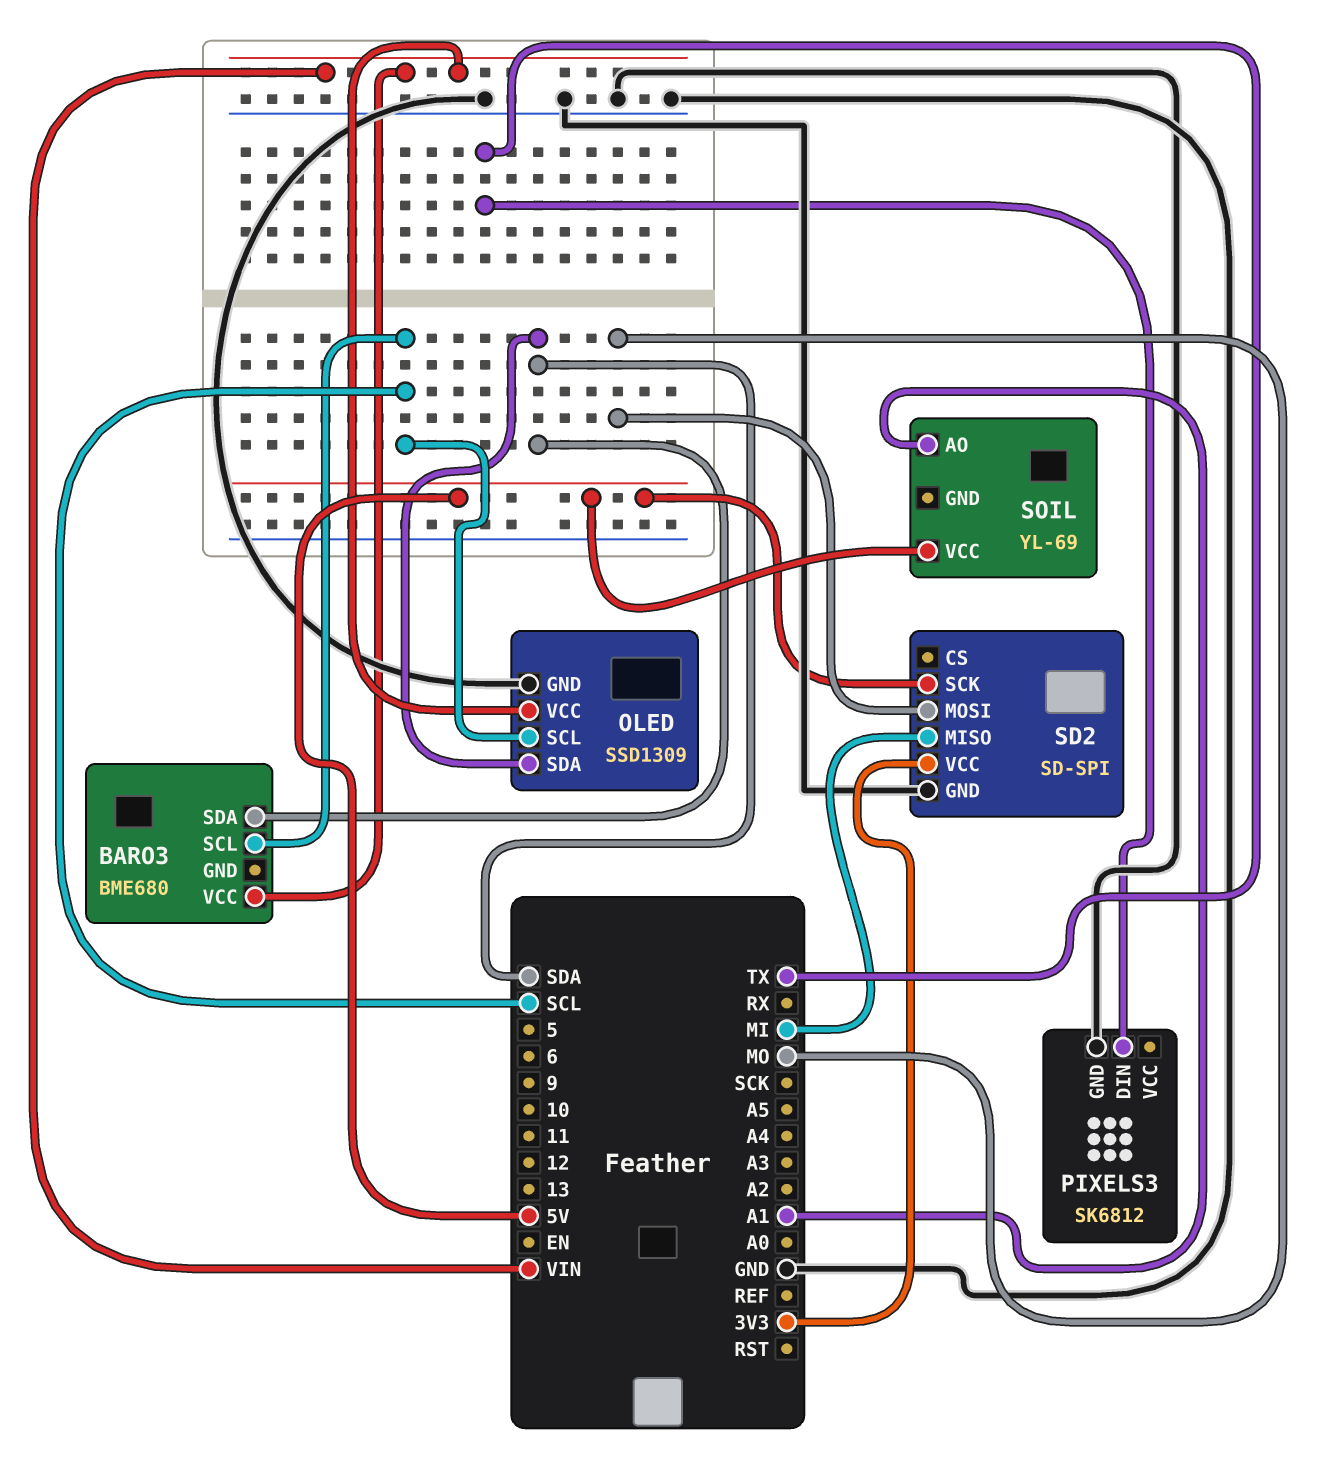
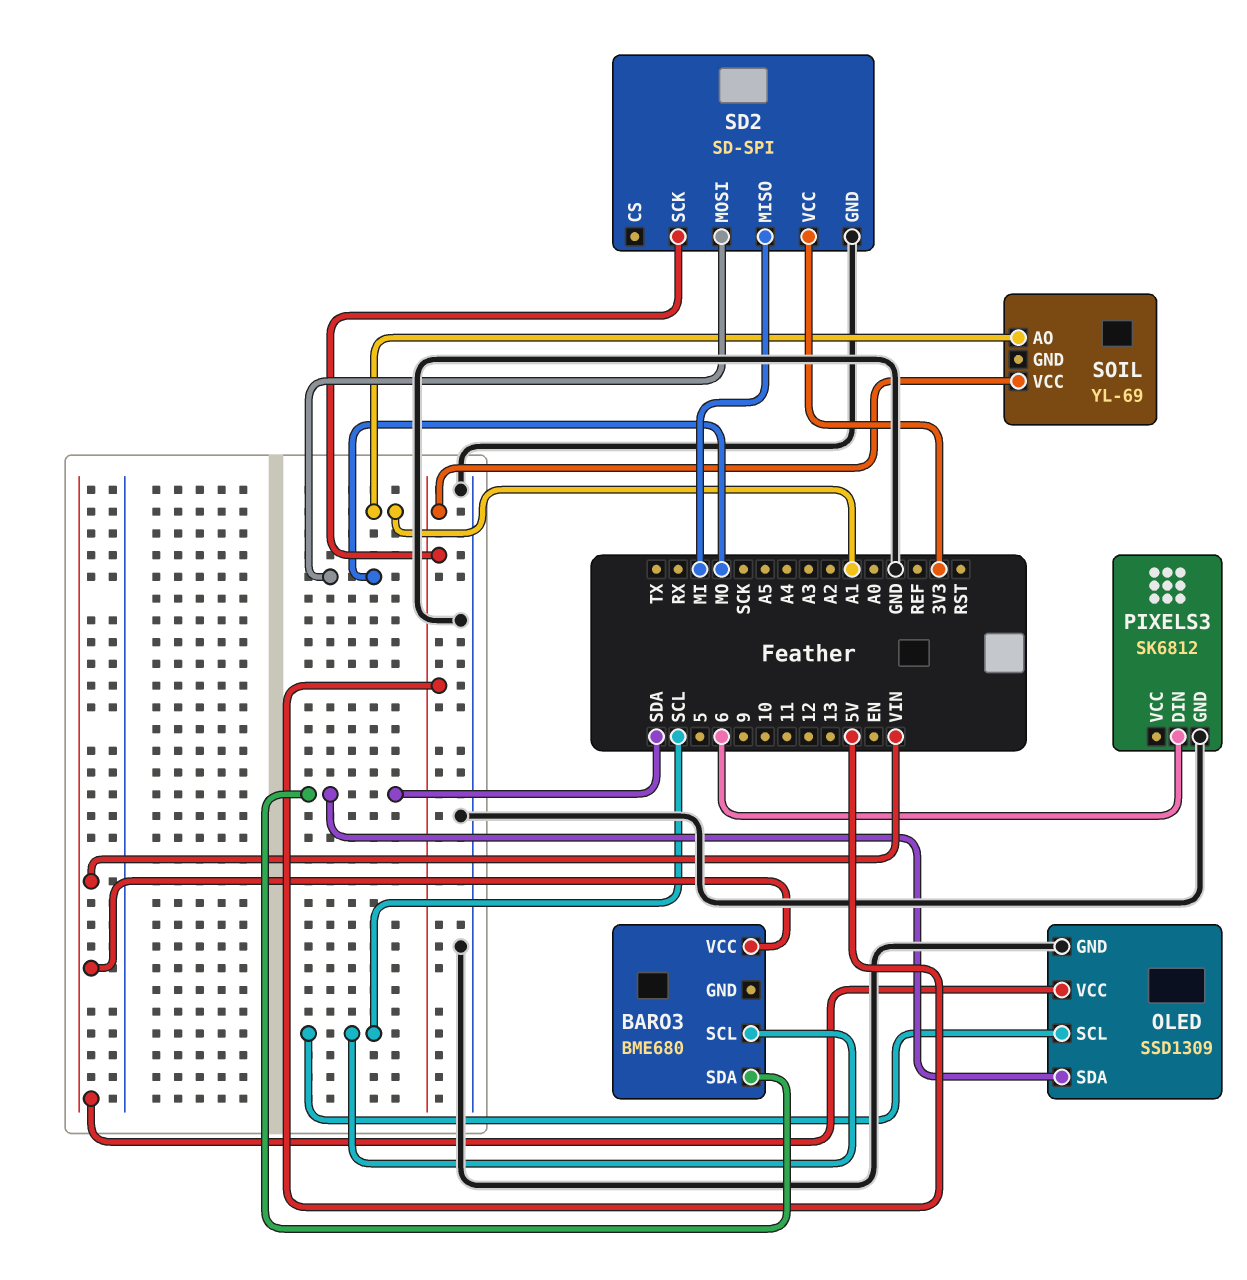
PIXELS3 pin DIN: TX -> 6

